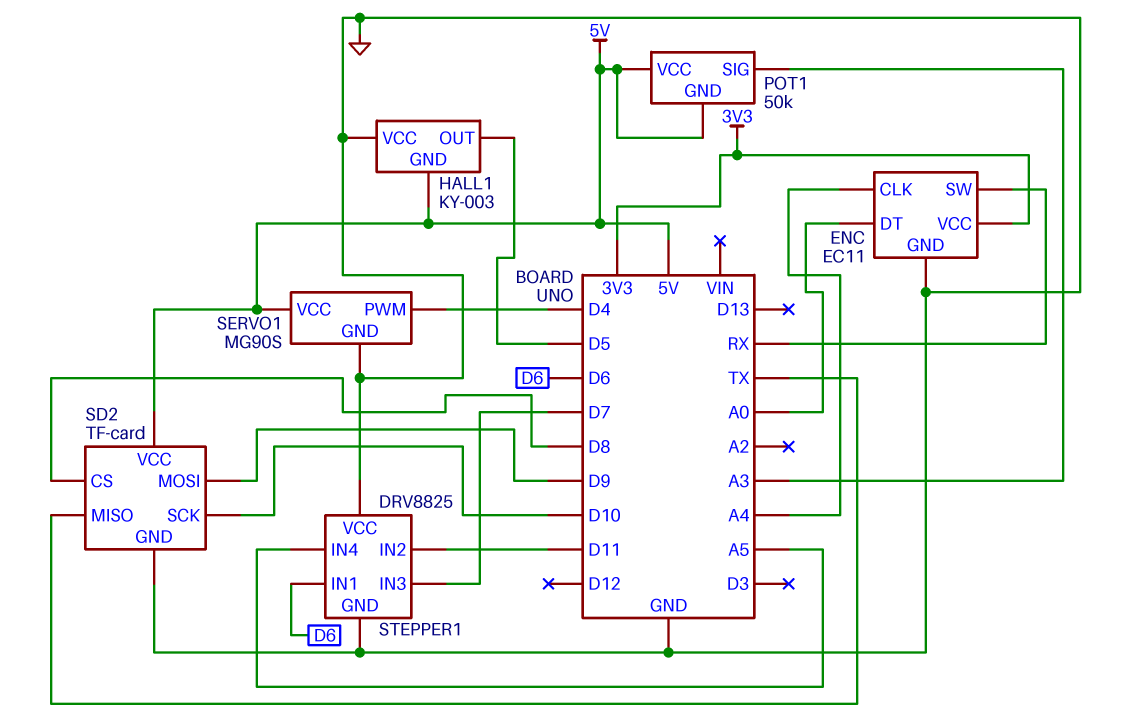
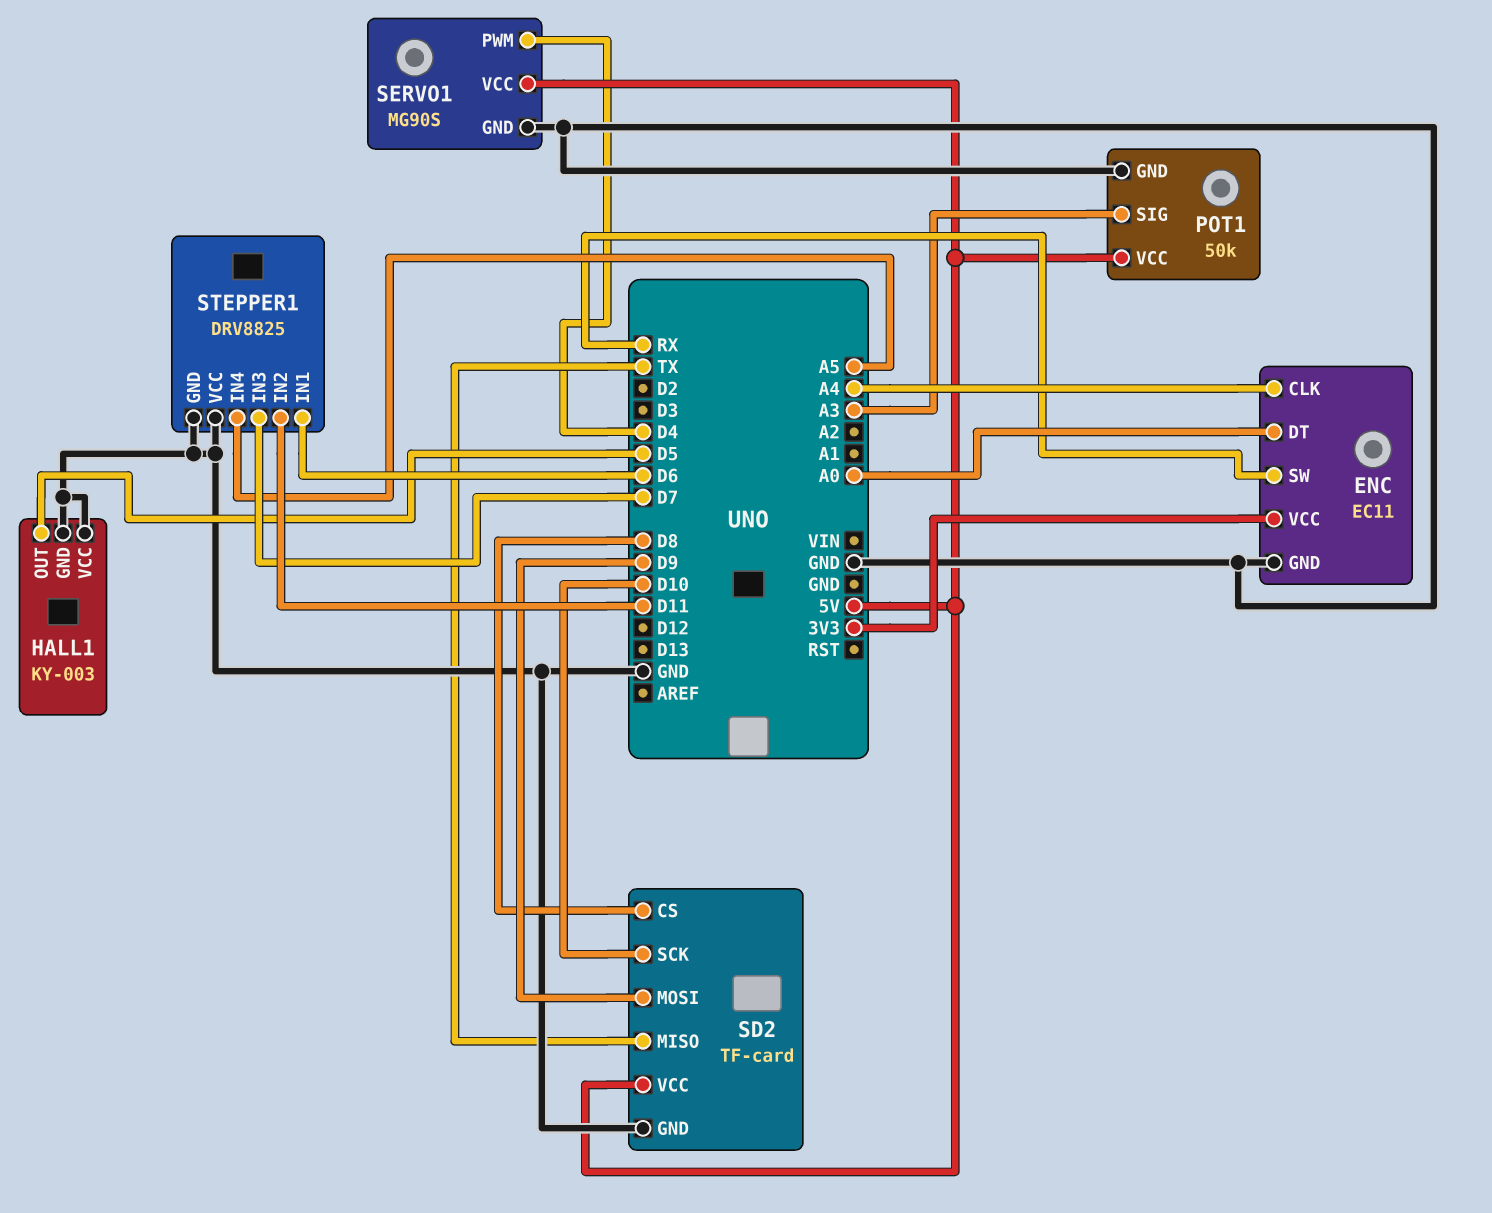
HALL1 pin GND: 5V -> GND
POT1 pin GND: 5V -> GND

